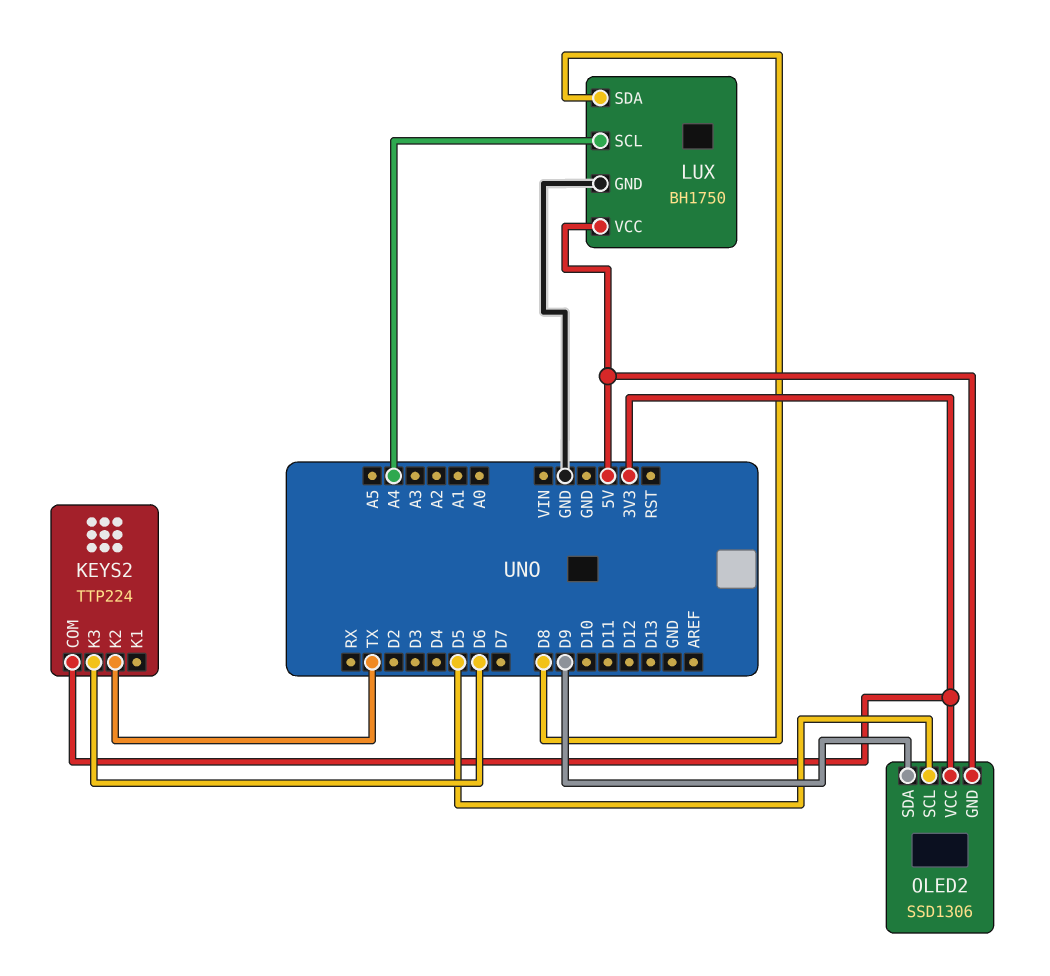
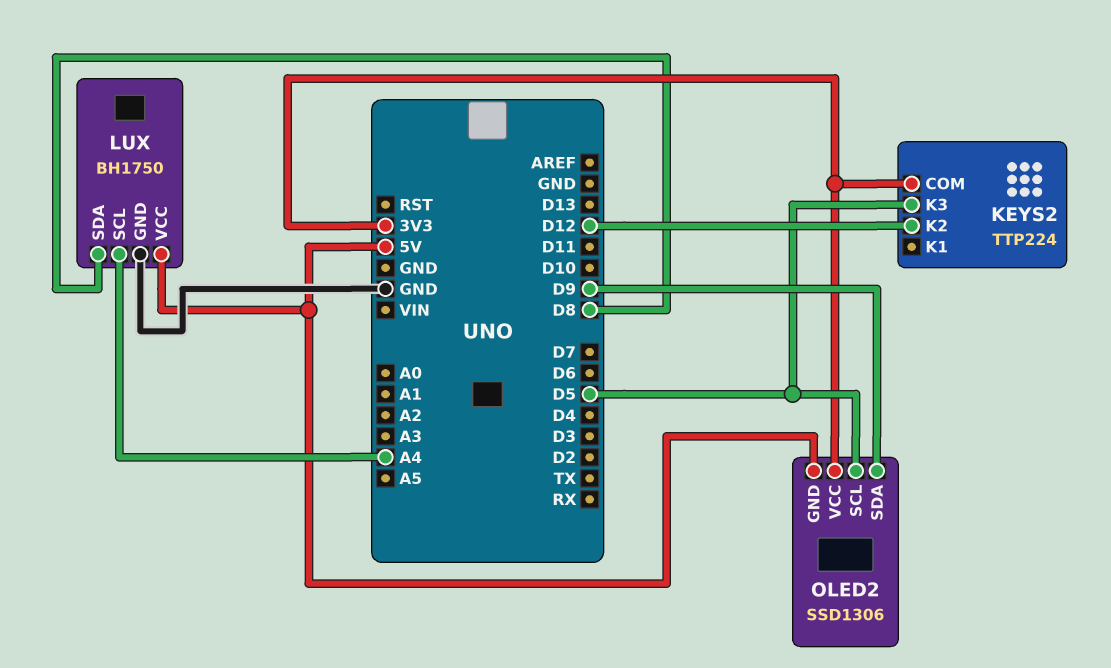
KEYS2 pin K2: TX -> D12
KEYS2 pin K3: D6 -> D5

